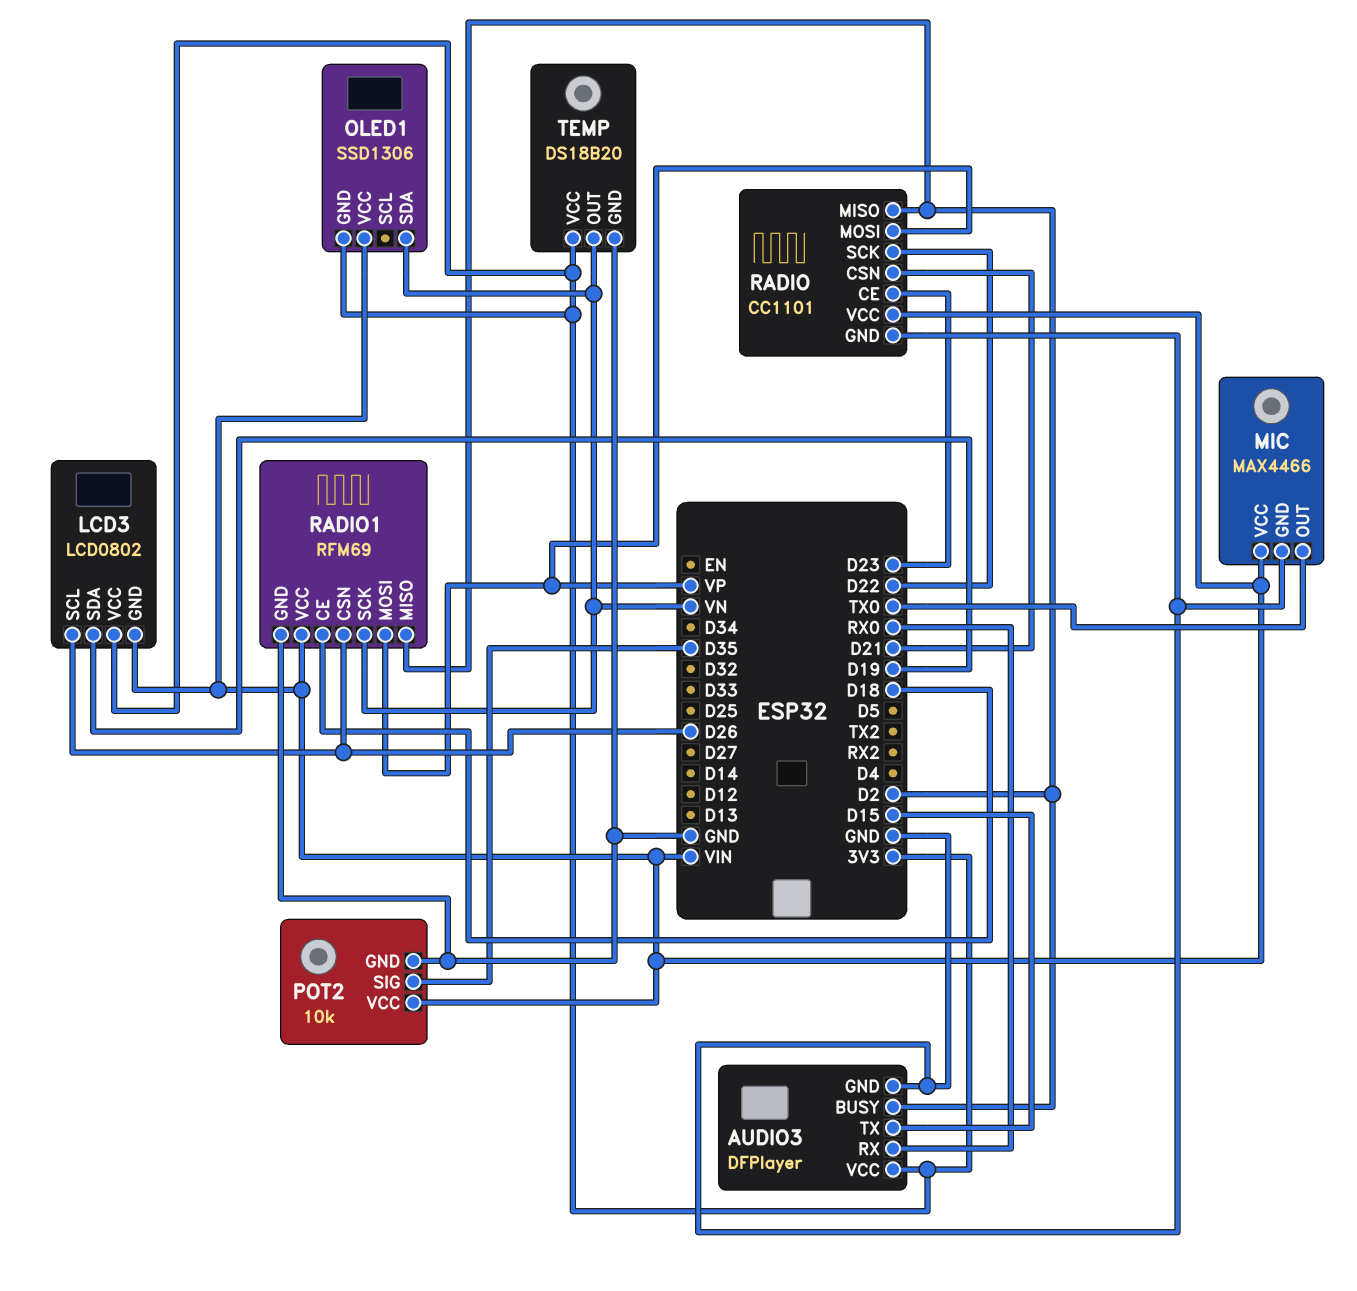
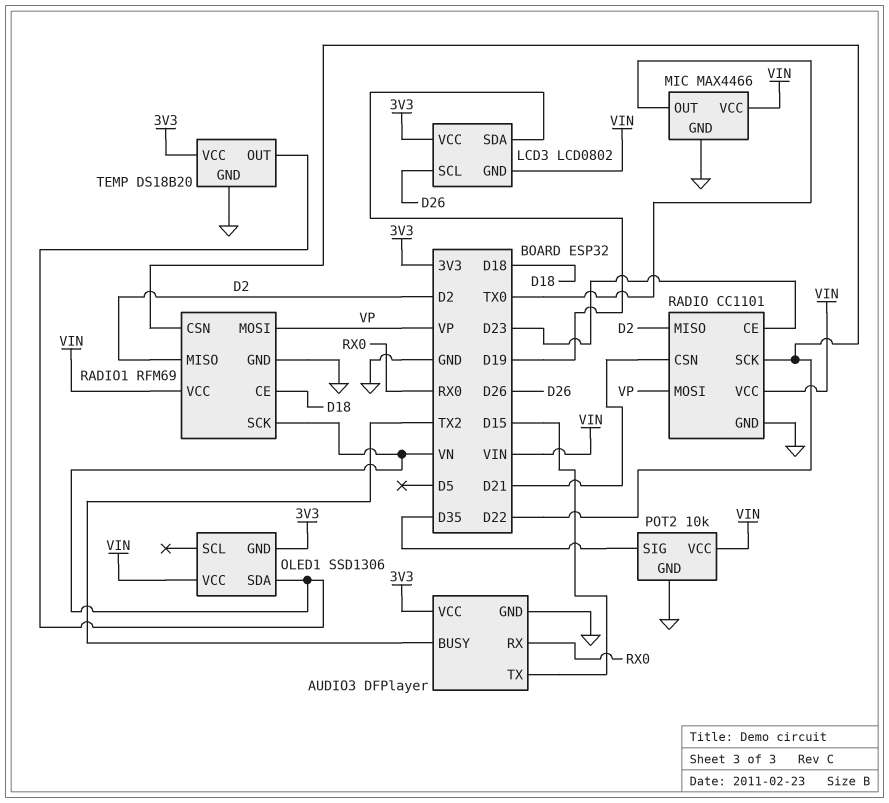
AUDIO3 pin BUSY: D2 -> TX2
RADIO1 pin CSN: D26 -> D22

